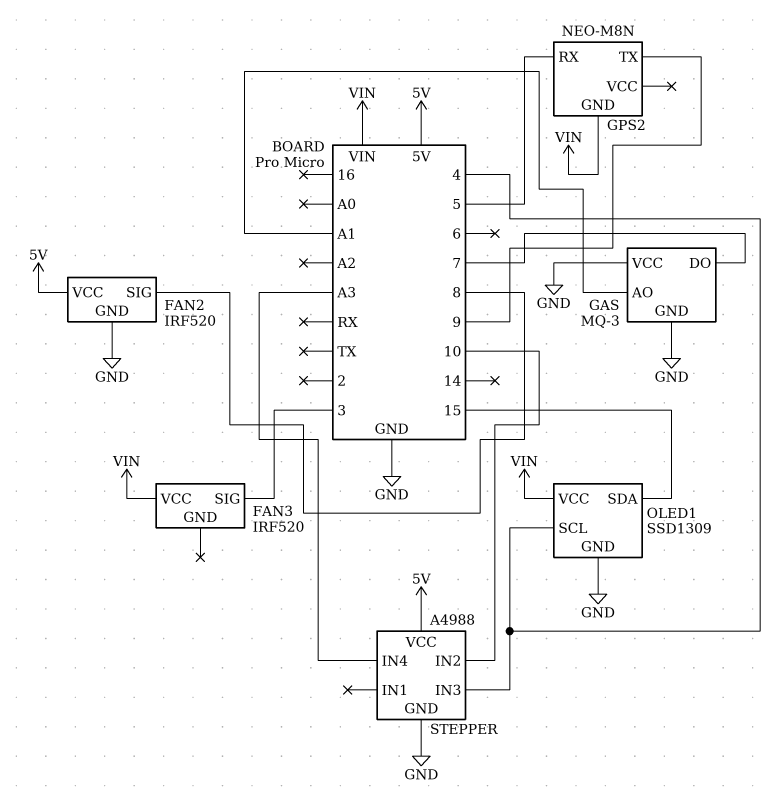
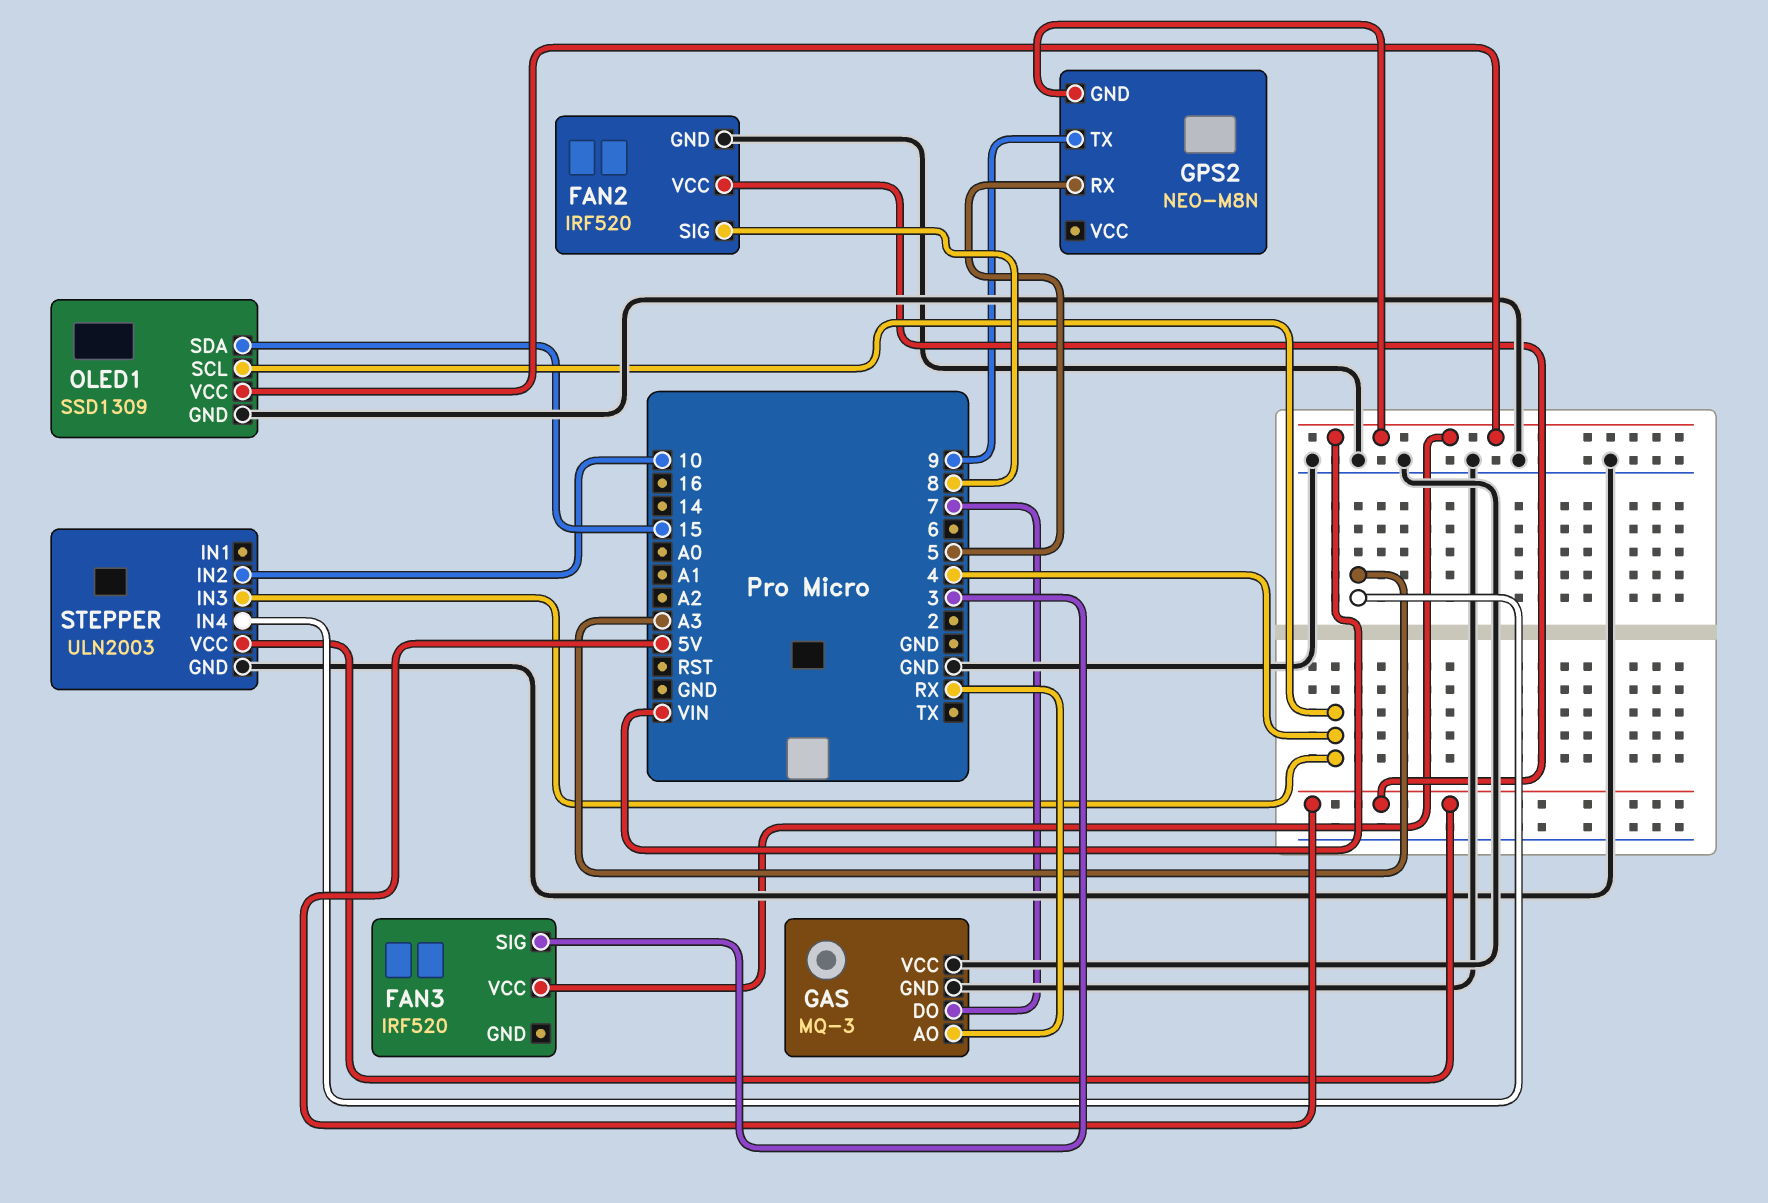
GAS pin AO: A1 -> RX
STEPPER: A4988 -> ULN2003

